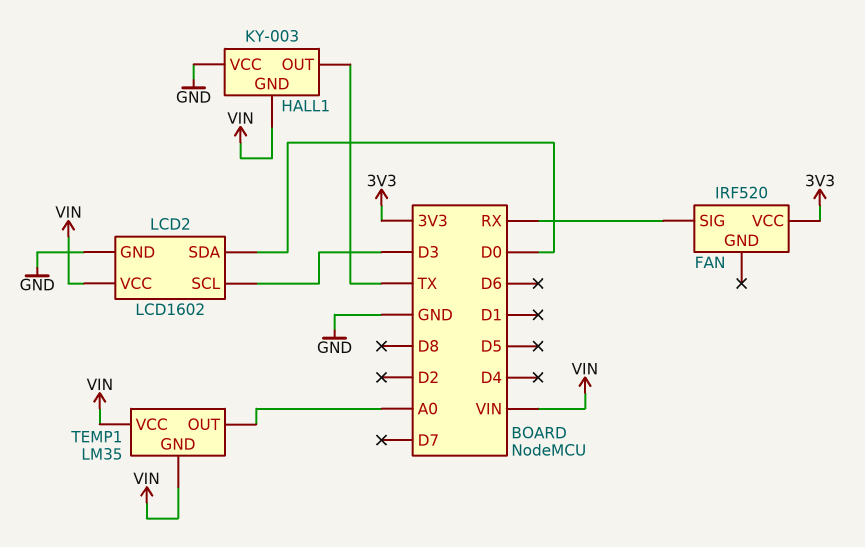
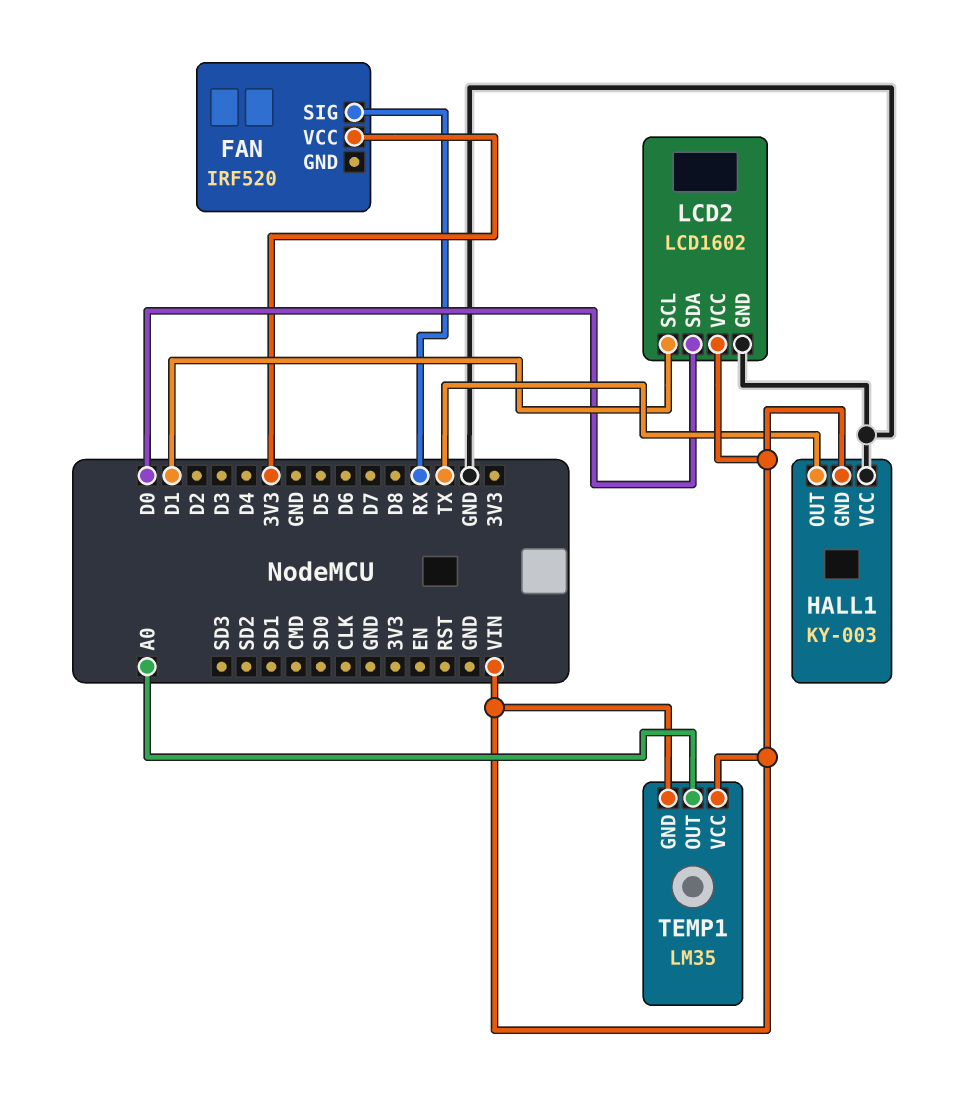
LCD2 pin SCL: D3 -> D1

